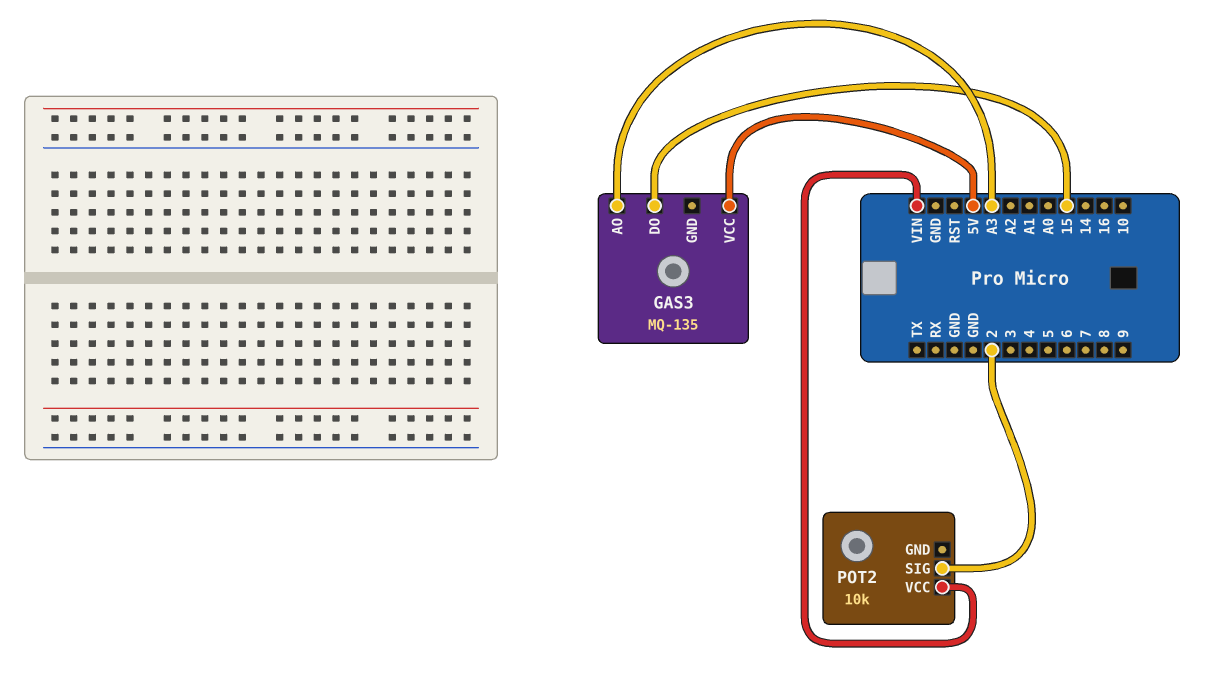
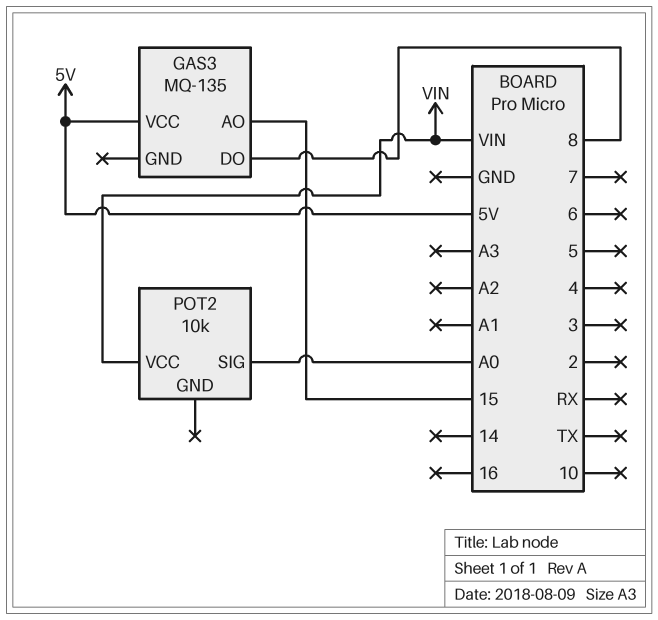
GAS3 pin AO: A3 -> 15
GAS3 pin DO: 15 -> 8
POT2 pin SIG: 2 -> A0

